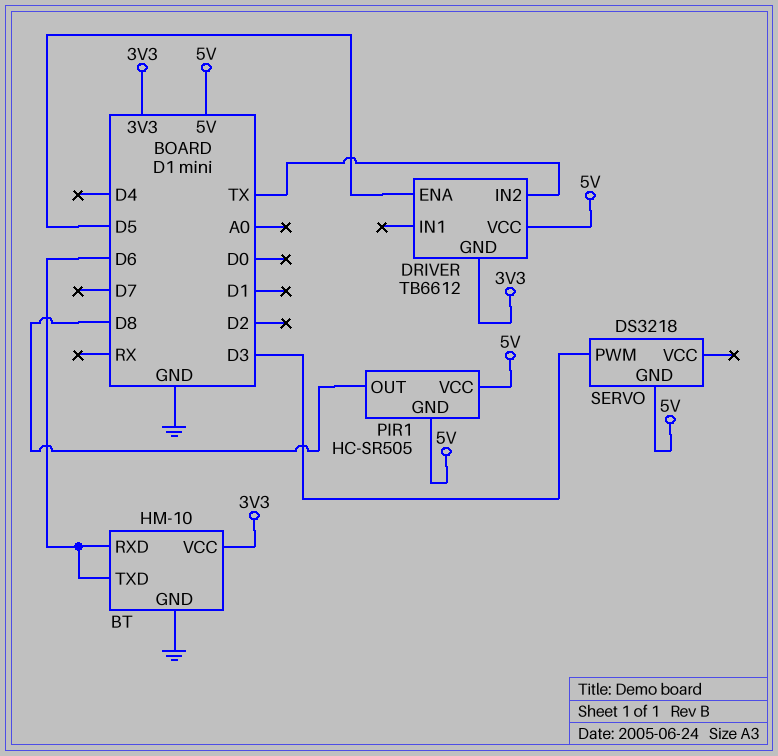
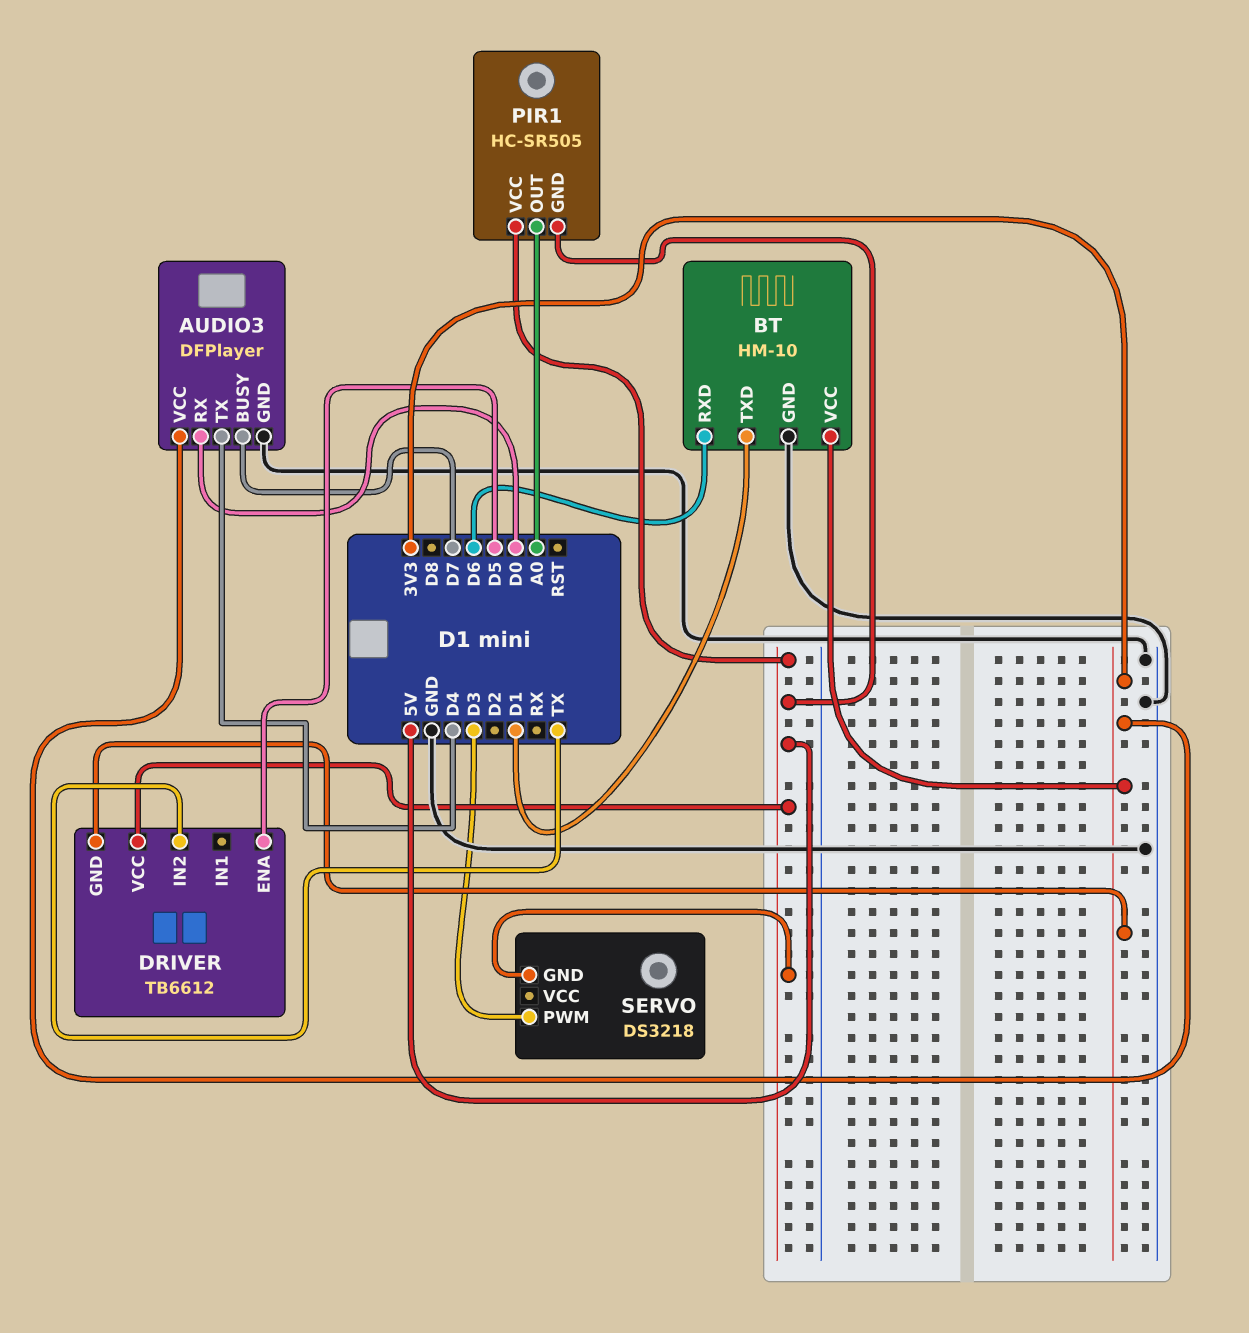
AUDIO3: none -> DFPlayer
AUDIO3 pin BUSY: none -> D7
AUDIO3 pin GND: none -> GND
AUDIO3 pin RX: none -> D0
AUDIO3 pin TX: none -> D4
AUDIO3 pin VCC: none -> 3V3
BT pin TXD: D6 -> D1
PIR1 pin OUT: D8 -> A0

